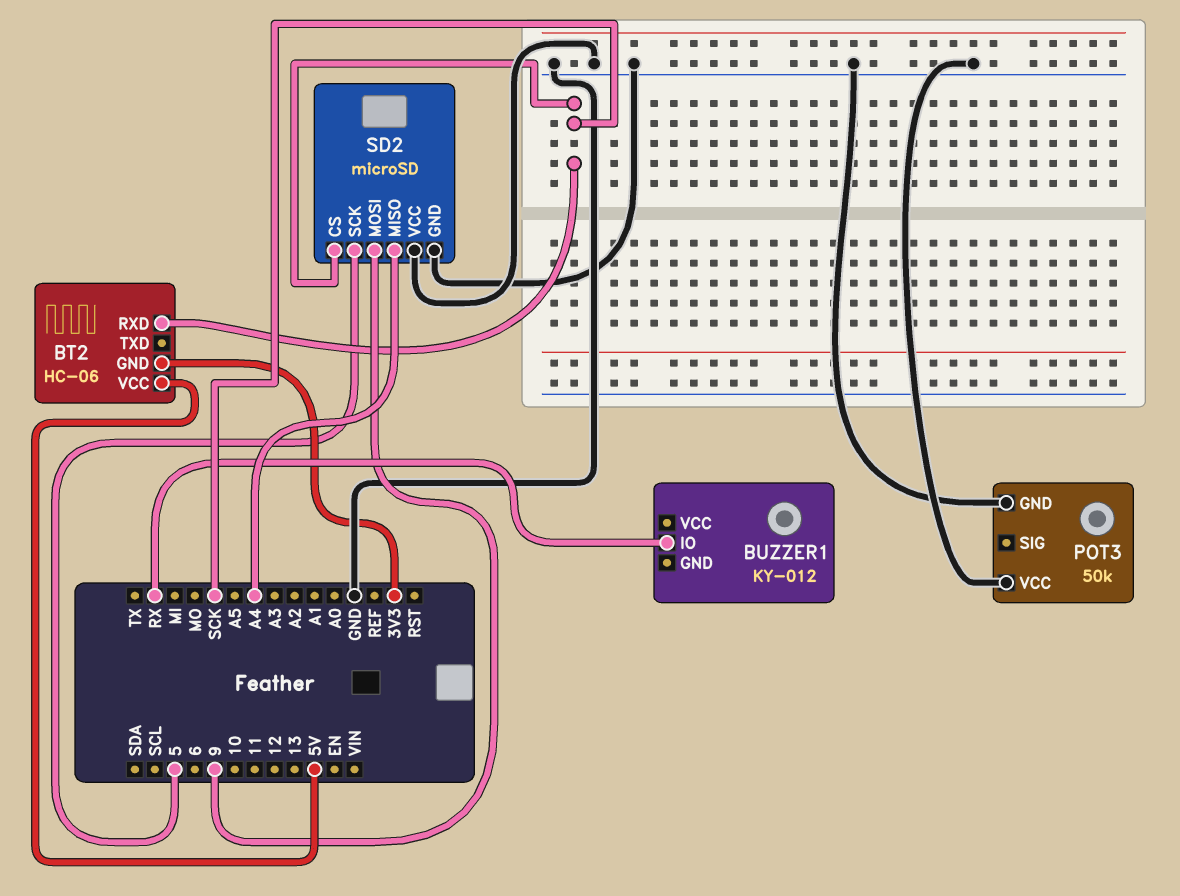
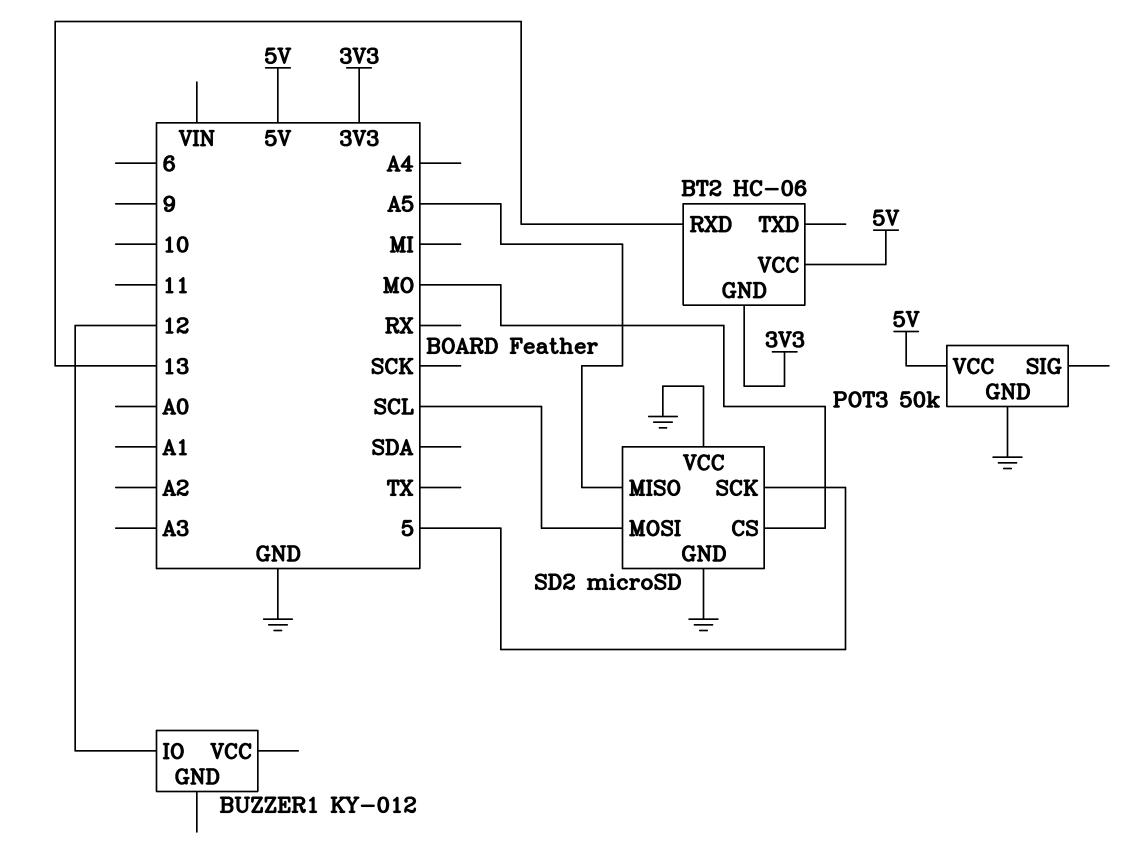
BT2 pin RXD: SCK -> 13
BUZZER1 pin IO: RX -> 12
POT3 pin VCC: GND -> 5V
SD2 pin CS: SCK -> MO
SD2 pin MISO: A4 -> A5
SD2 pin MOSI: 9 -> SCL

